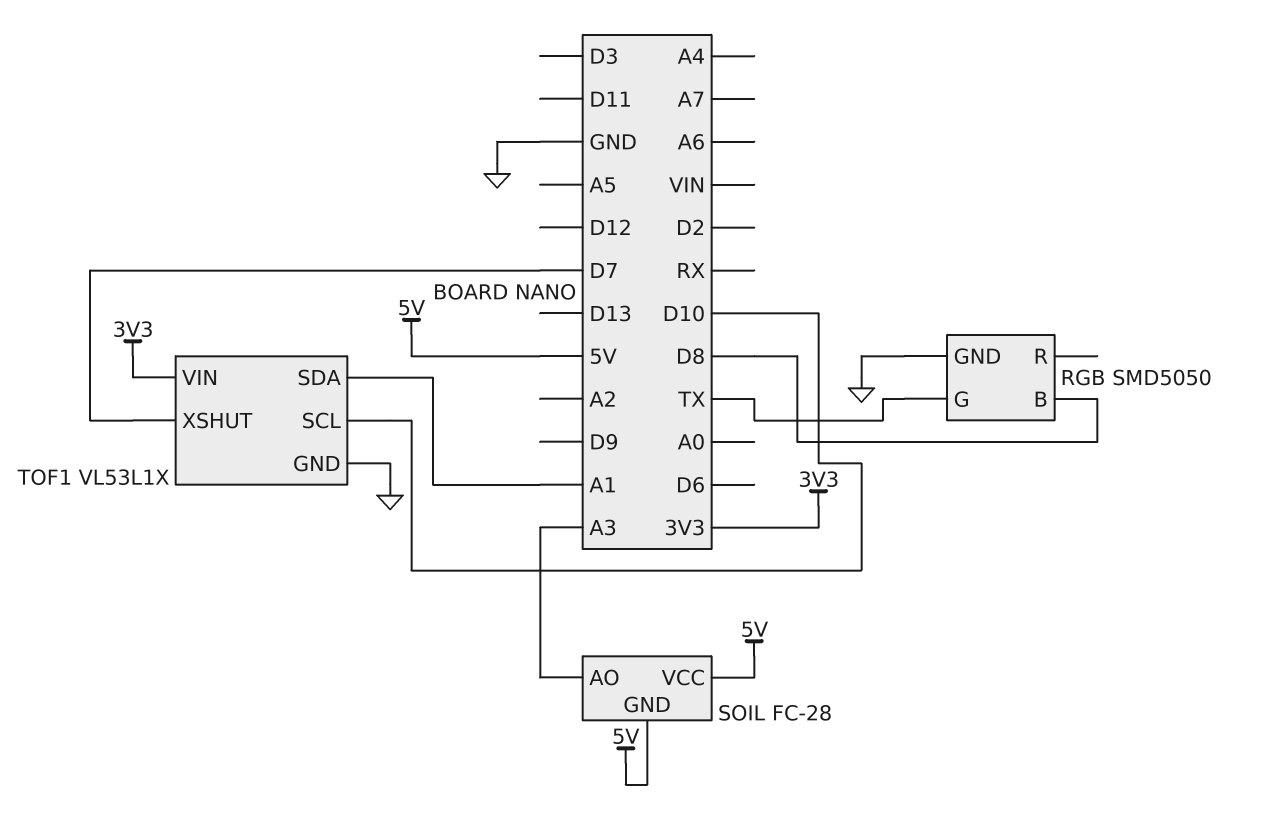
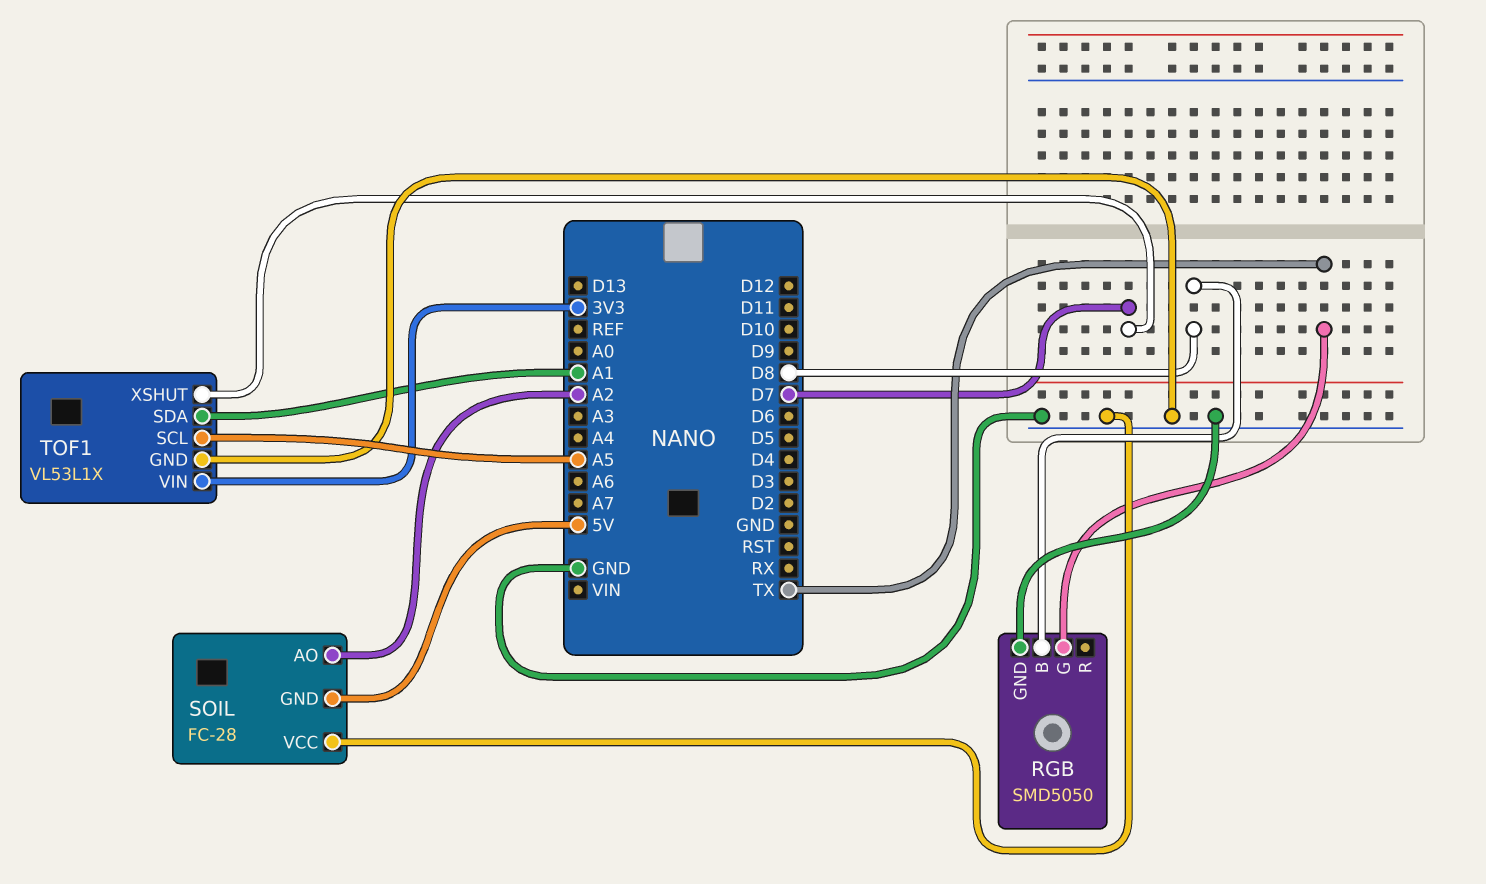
SOIL pin AO: A3 -> A2
SOIL pin VCC: 5V -> GND
TOF1 pin SCL: D10 -> A5

